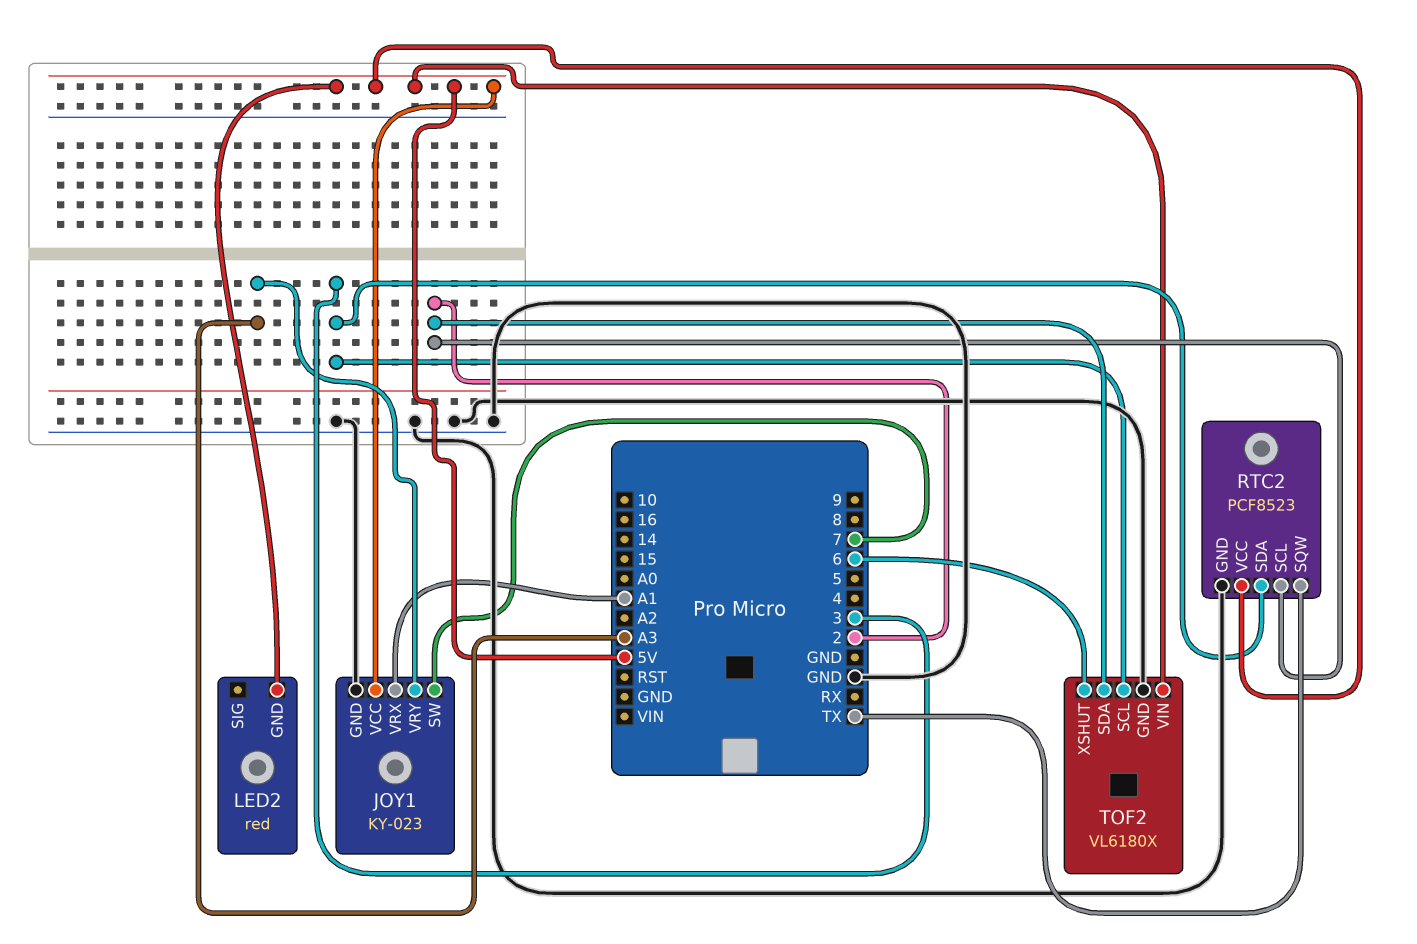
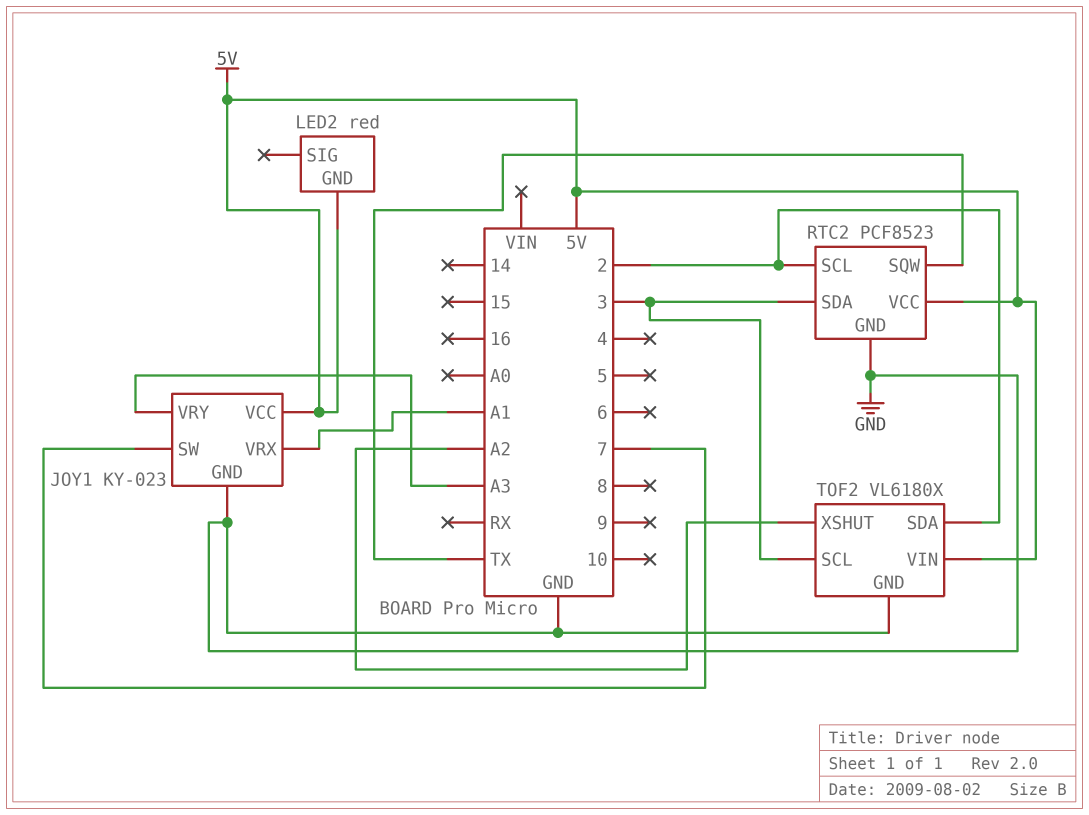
TOF2 pin XSHUT: 6 -> A2

